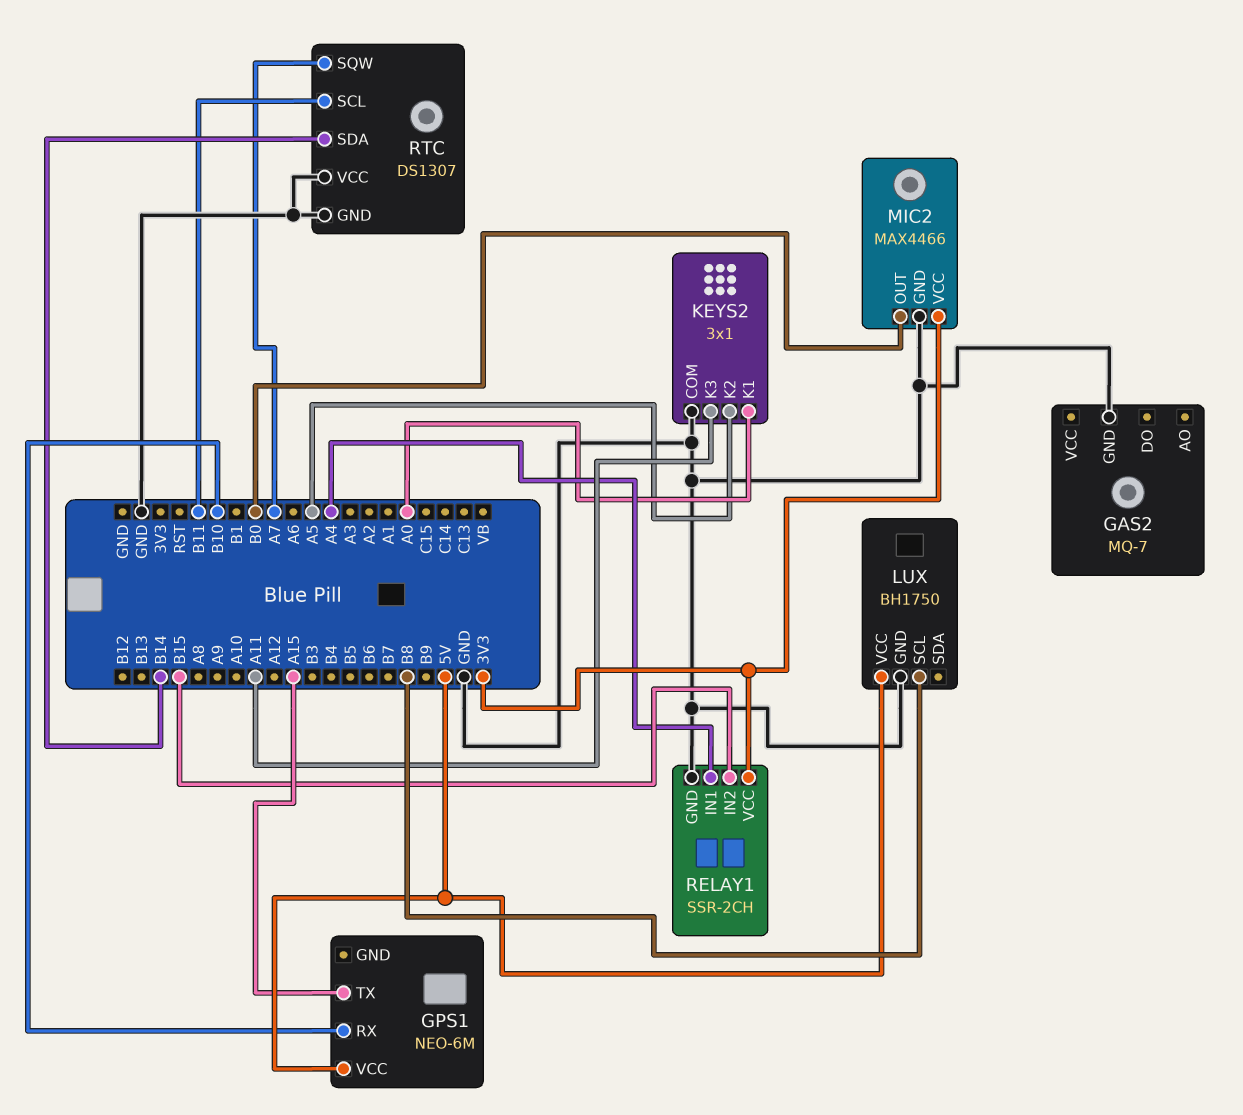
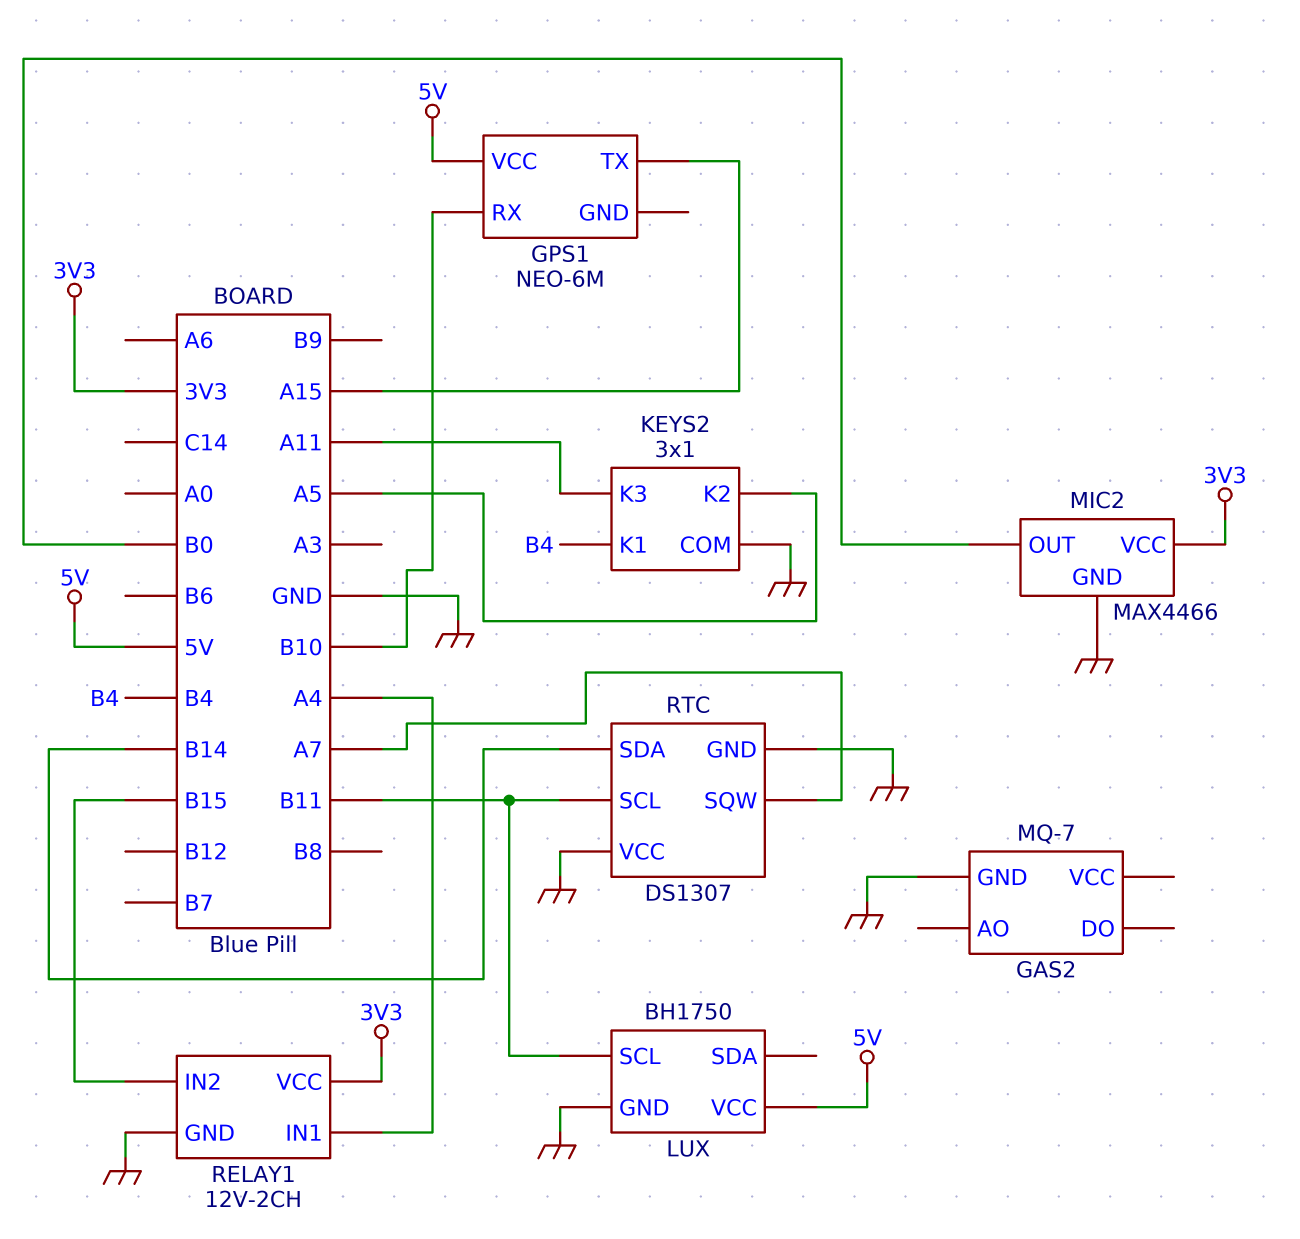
KEYS2 pin K1: A0 -> B4
LUX pin SCL: B8 -> B11
RELAY1: SSR-2CH -> 12V-2CH

